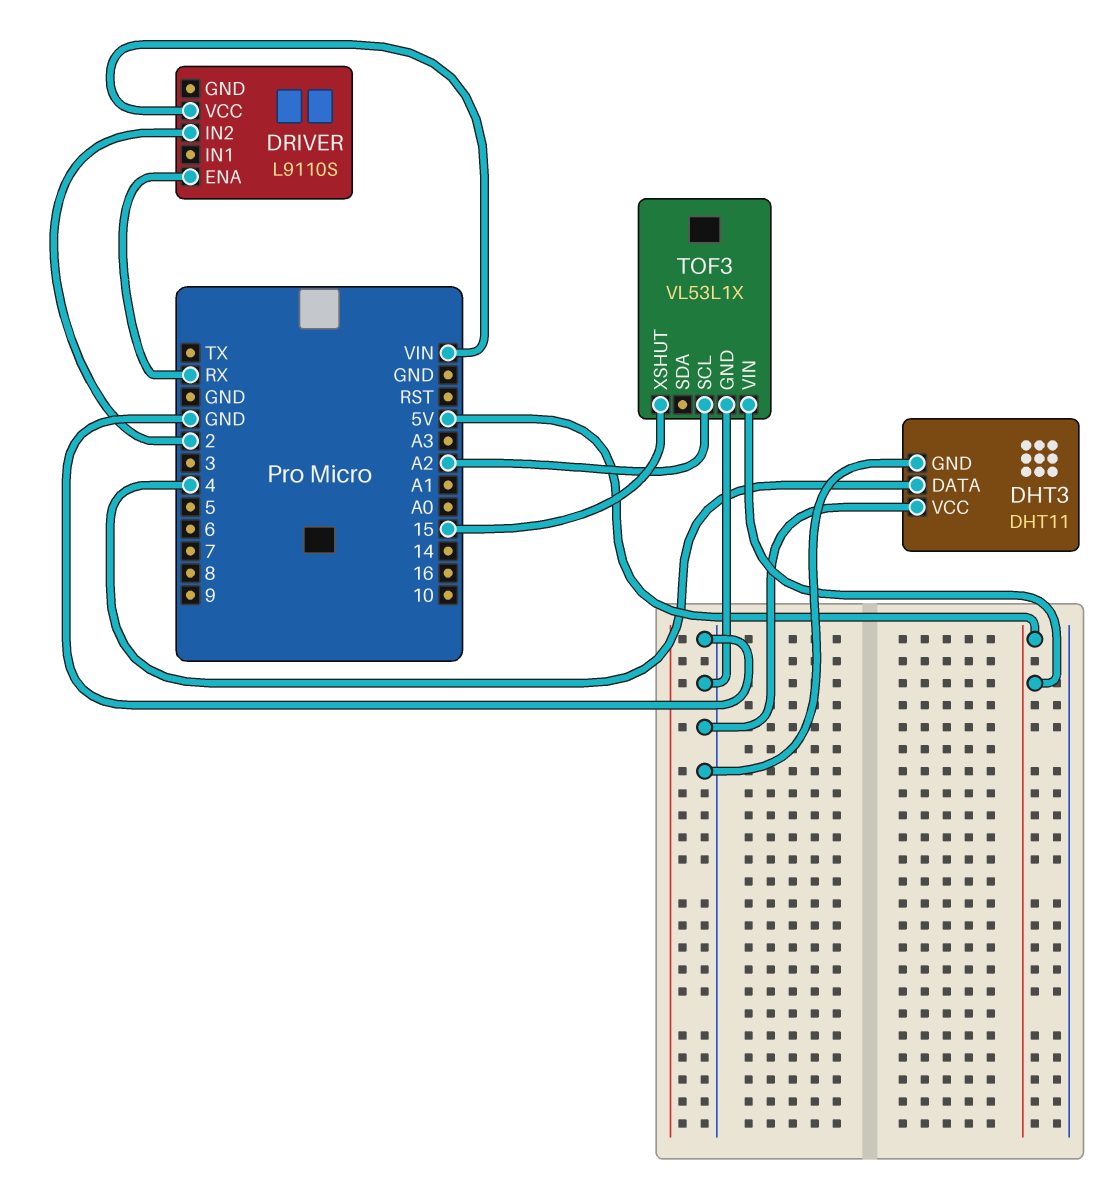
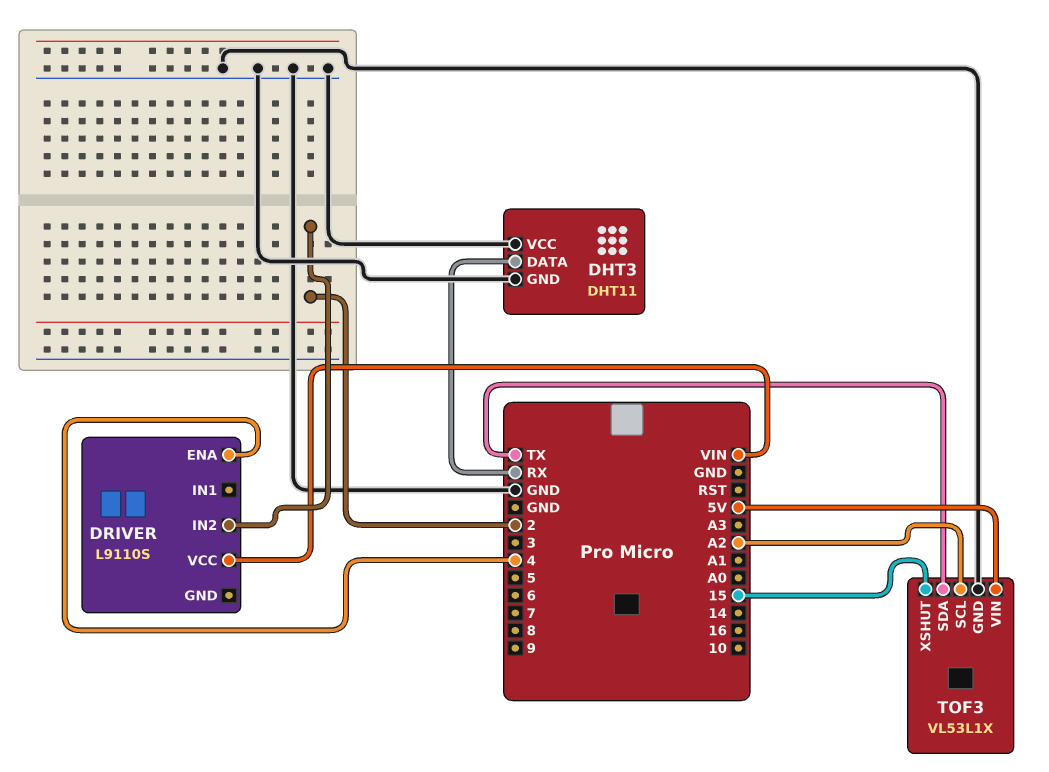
DHT3 pin DATA: 4 -> RX
DRIVER pin ENA: RX -> 4
TOF3 pin SDA: none -> TX

